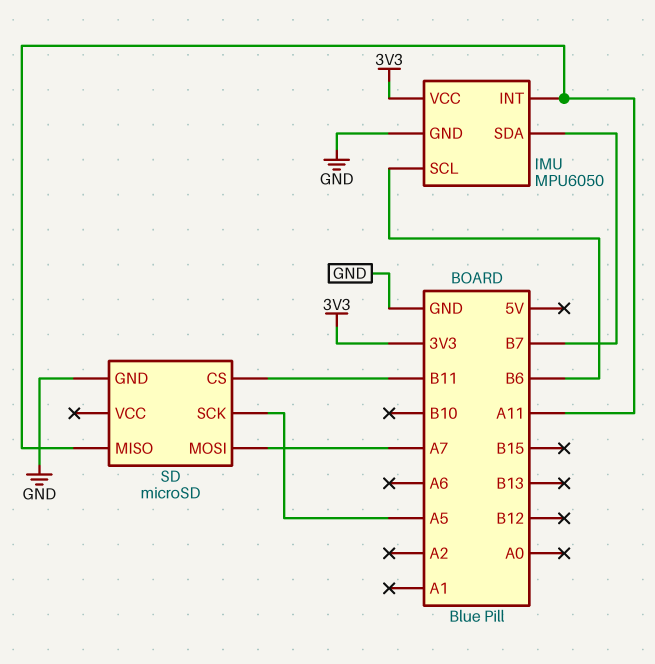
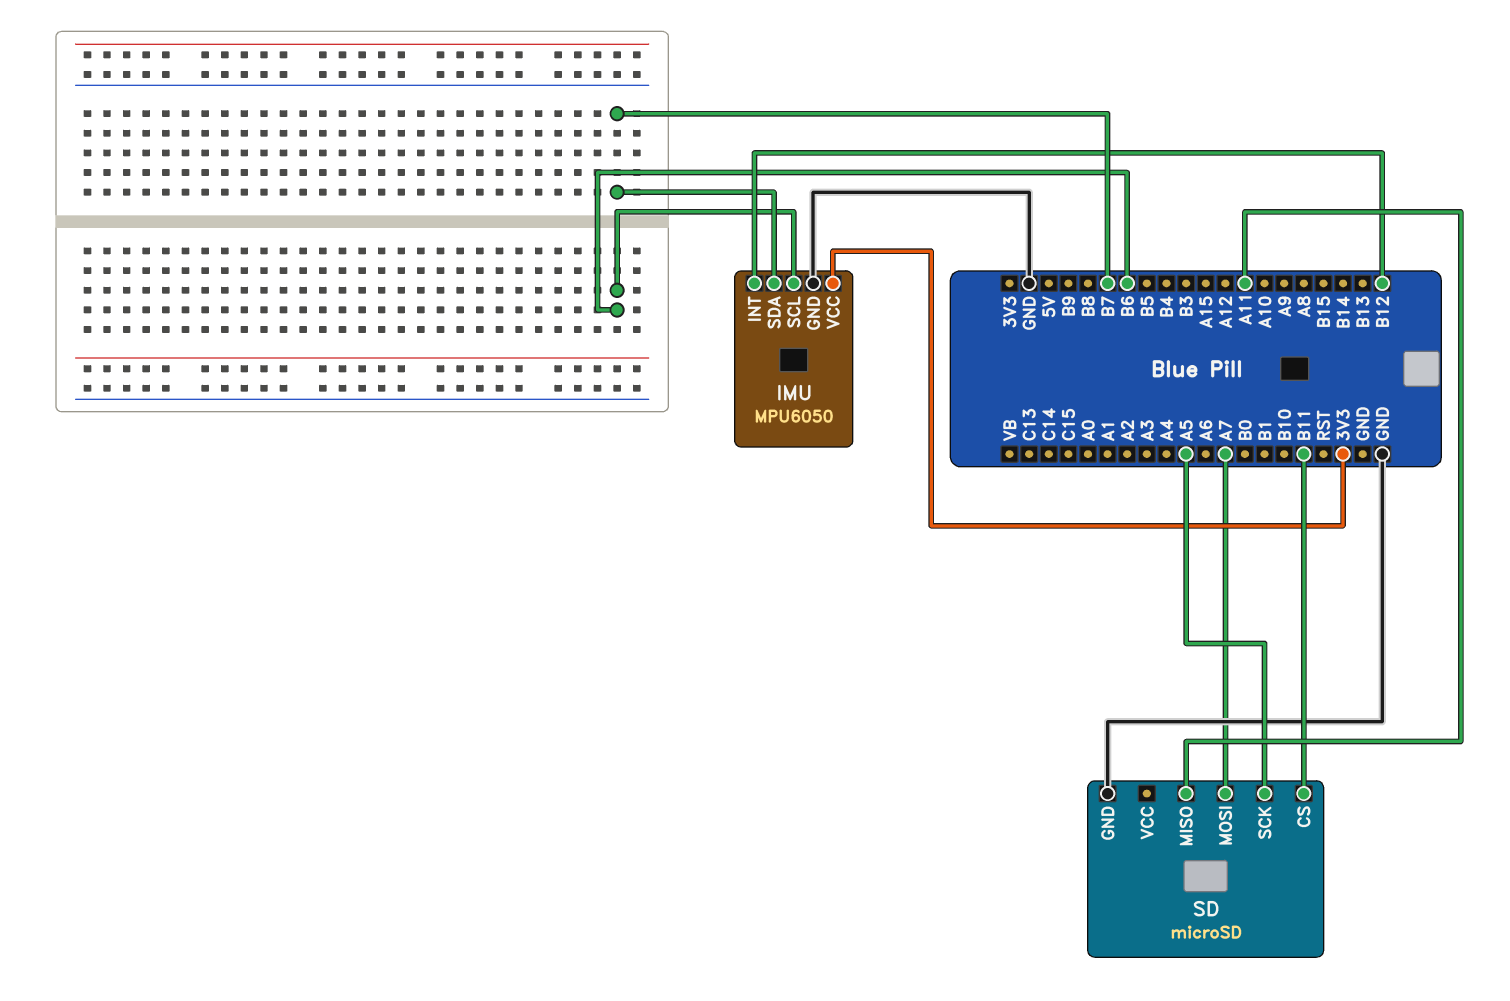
IMU pin INT: A11 -> B12

